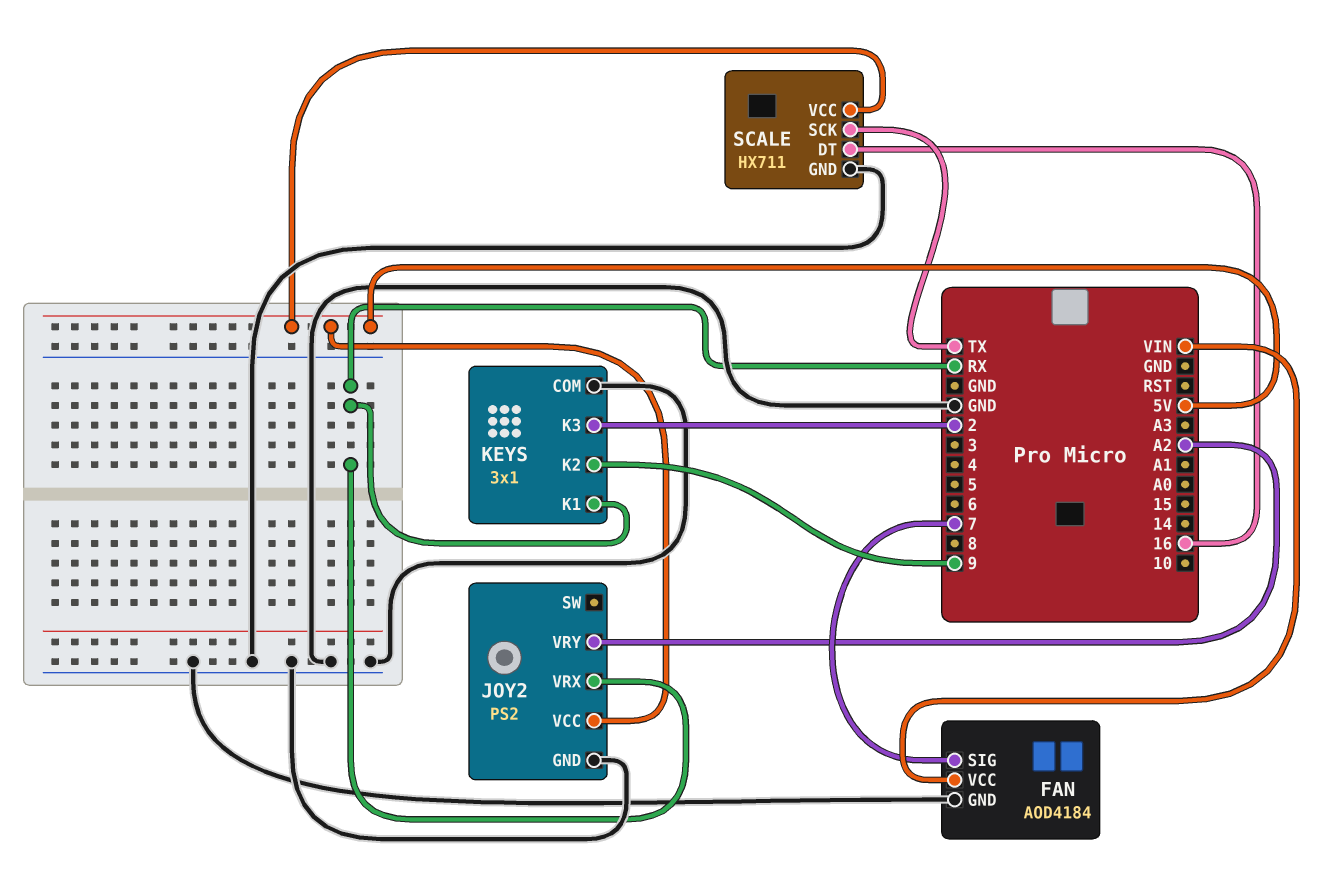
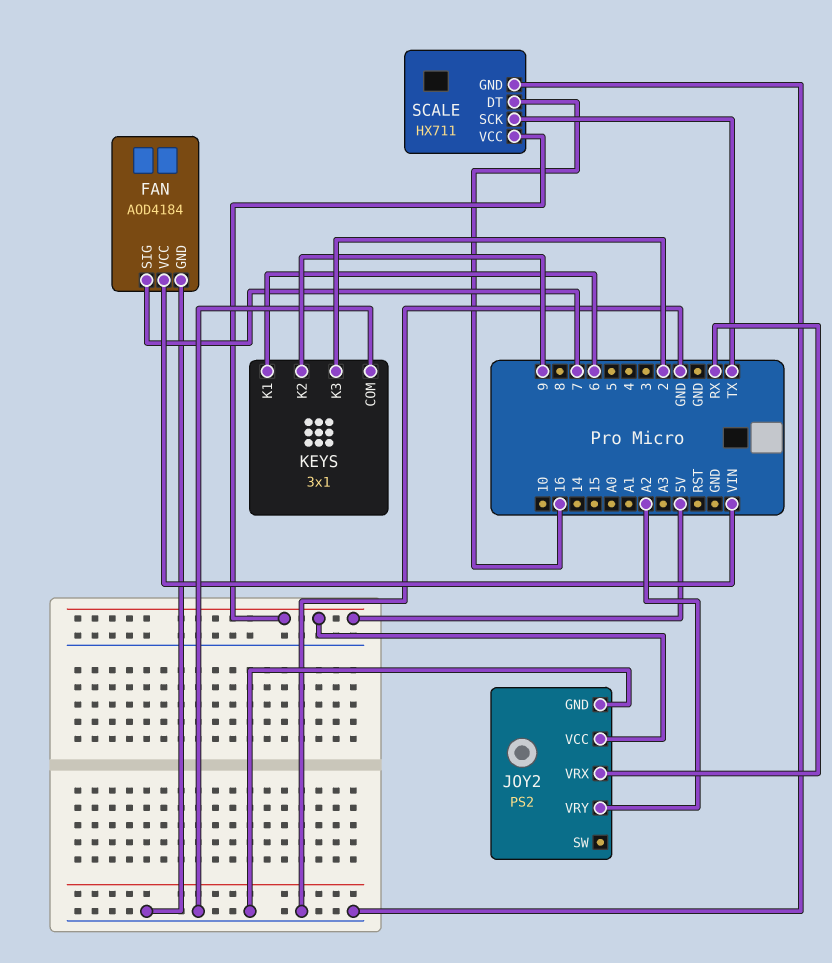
KEYS pin K1: RX -> 6

